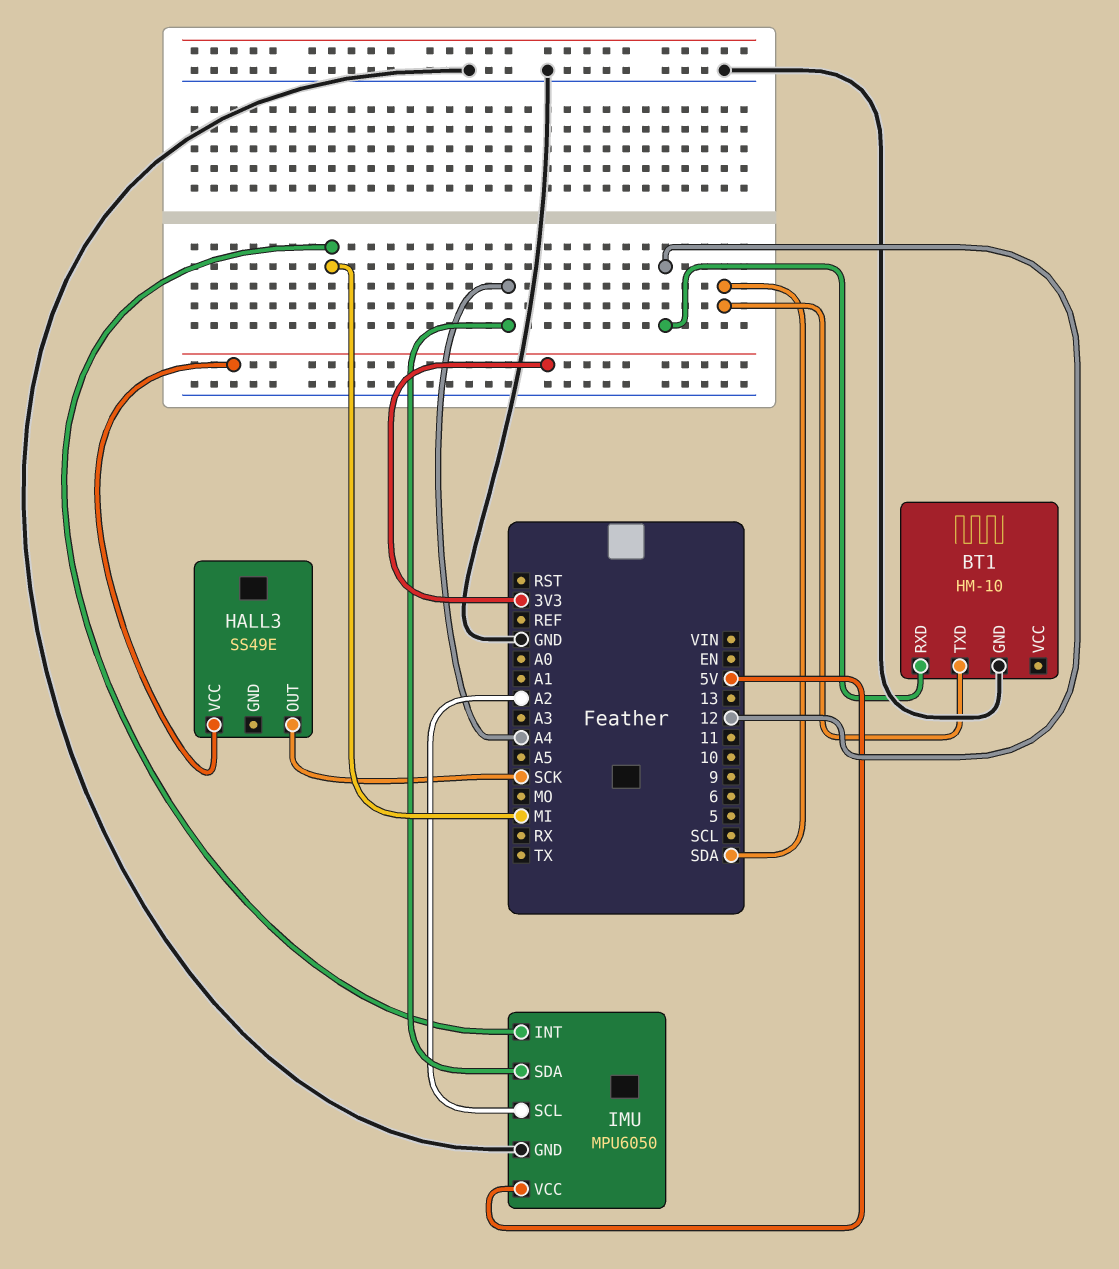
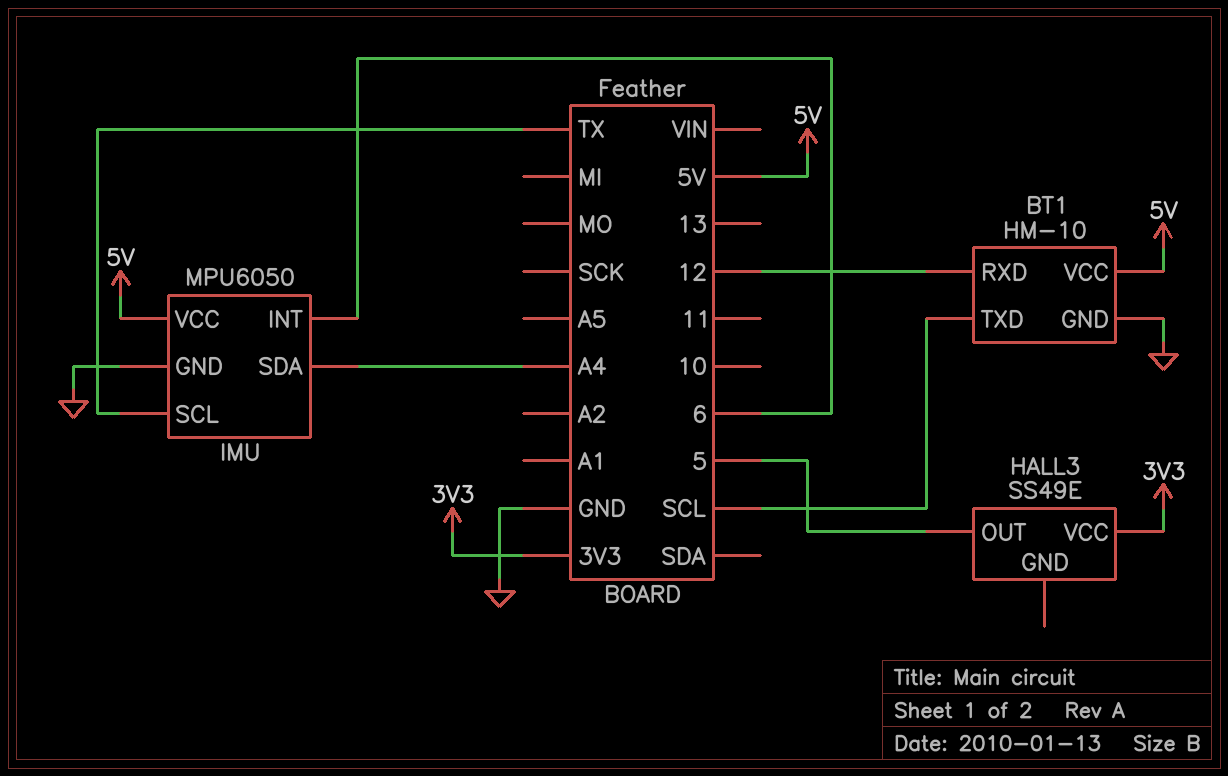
BT1 pin TXD: SDA -> SCL
BT1 pin VCC: none -> 5V
HALL3 pin OUT: SCK -> 5
IMU pin INT: MI -> 6
IMU pin SCL: A2 -> TX

